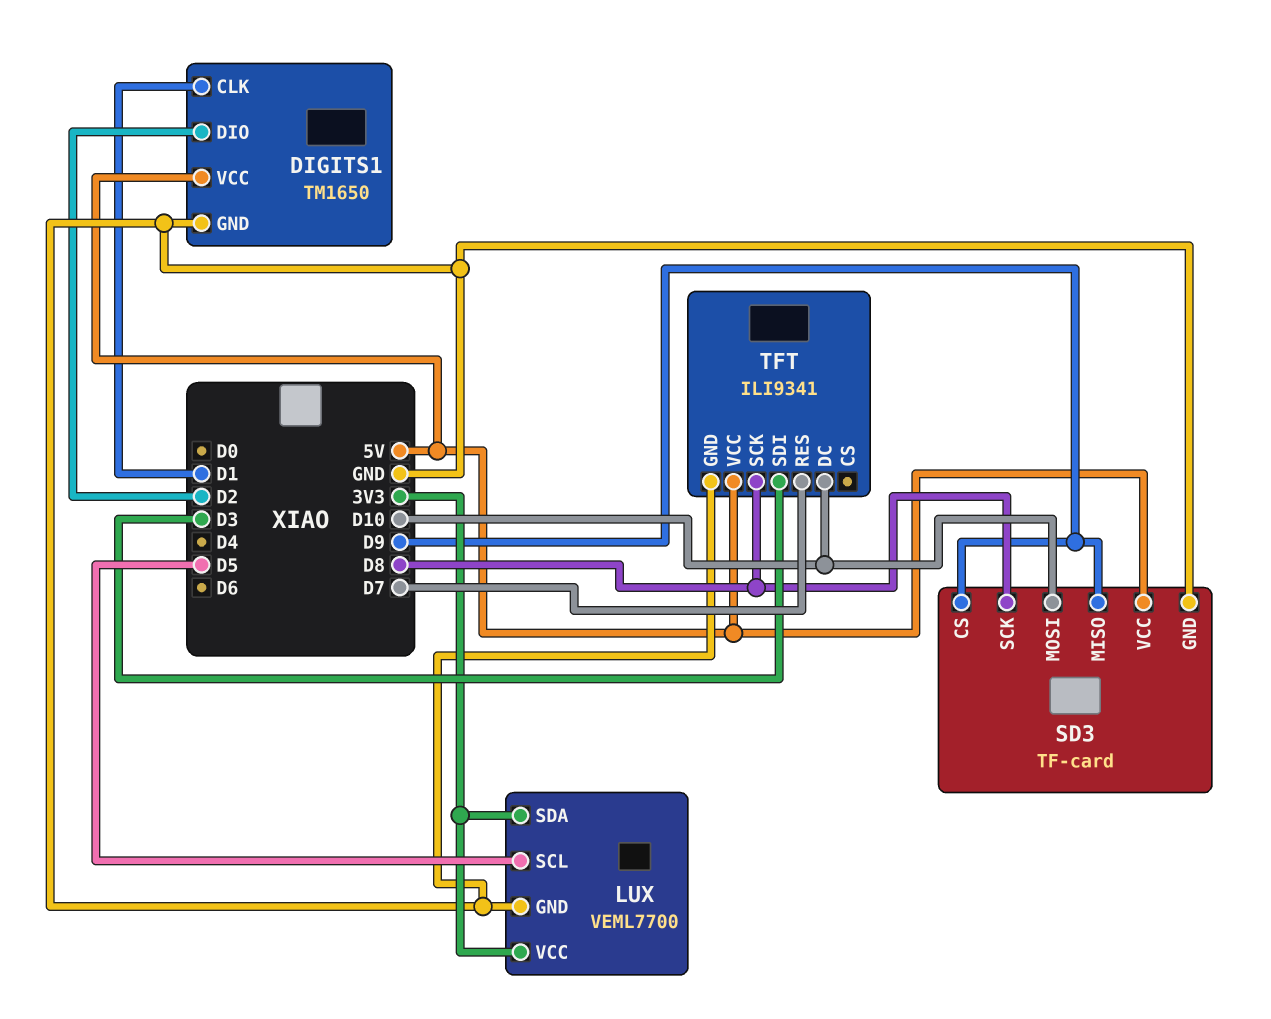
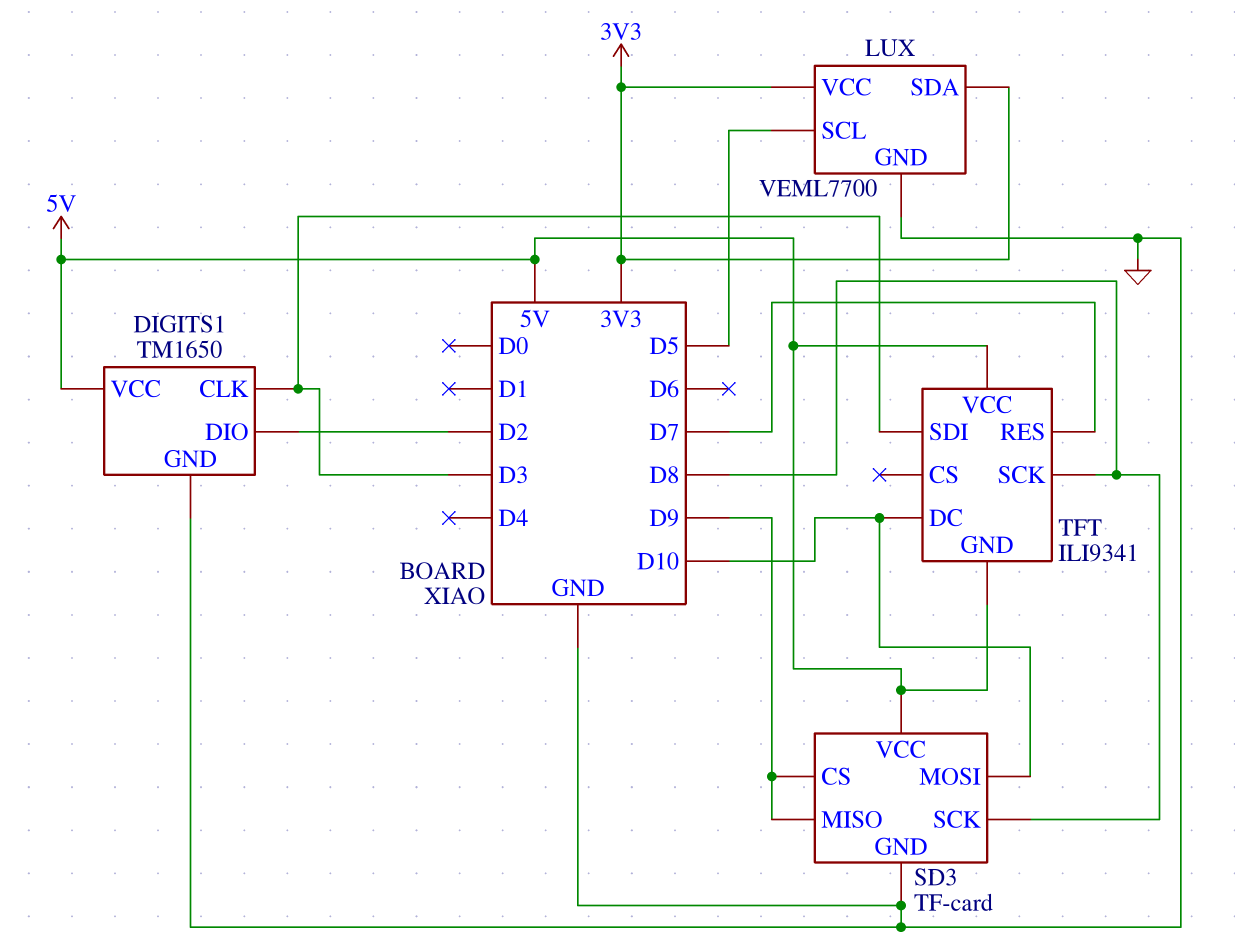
DIGITS1 pin CLK: D1 -> D3
TFT pin GND: GND -> 5V

